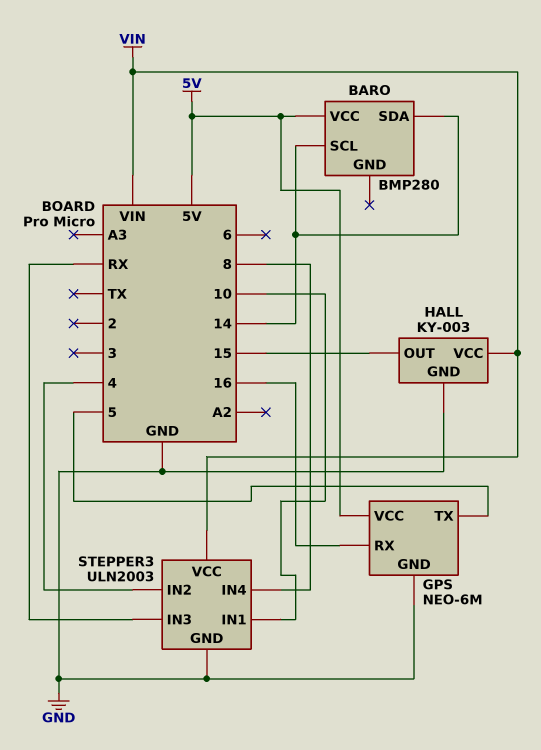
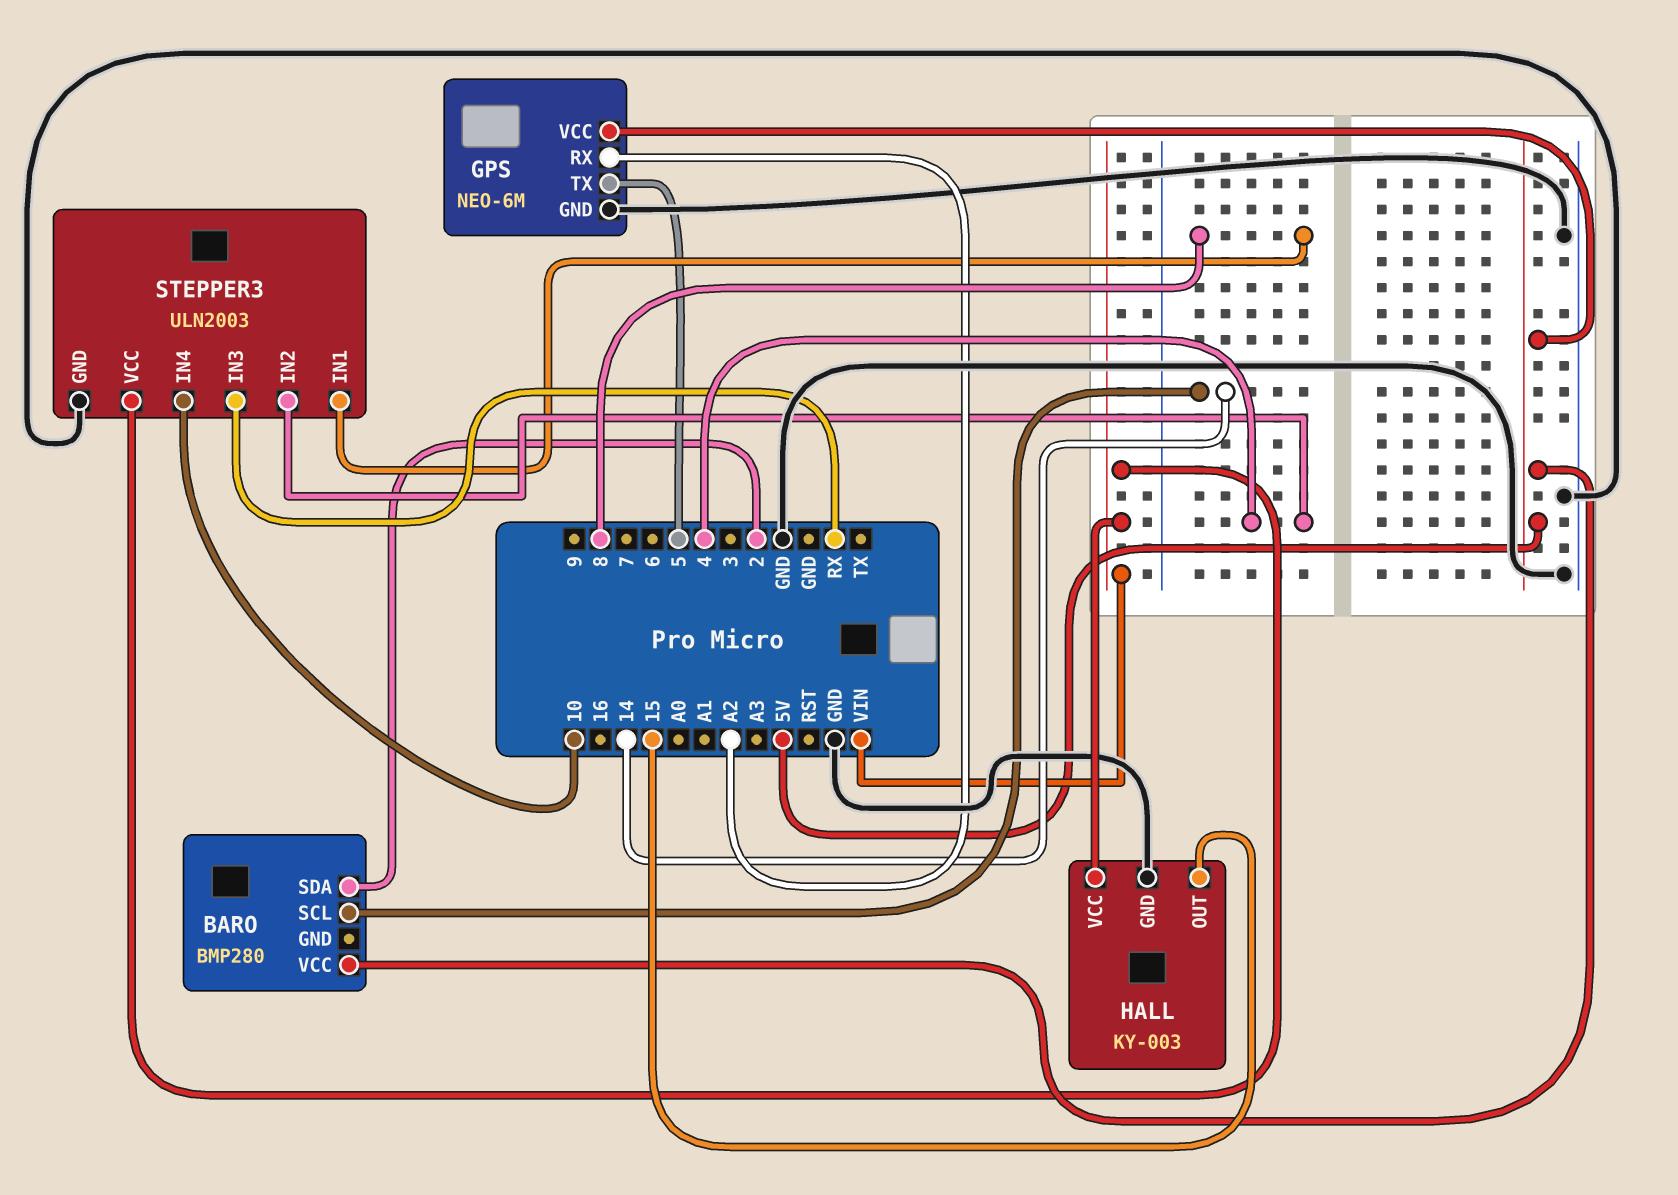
BARO pin SDA: 14 -> 2
GPS pin RX: 16 -> A2
STEPPER3 pin IN1: 10 -> 8
STEPPER3 pin IN4: 8 -> 10

